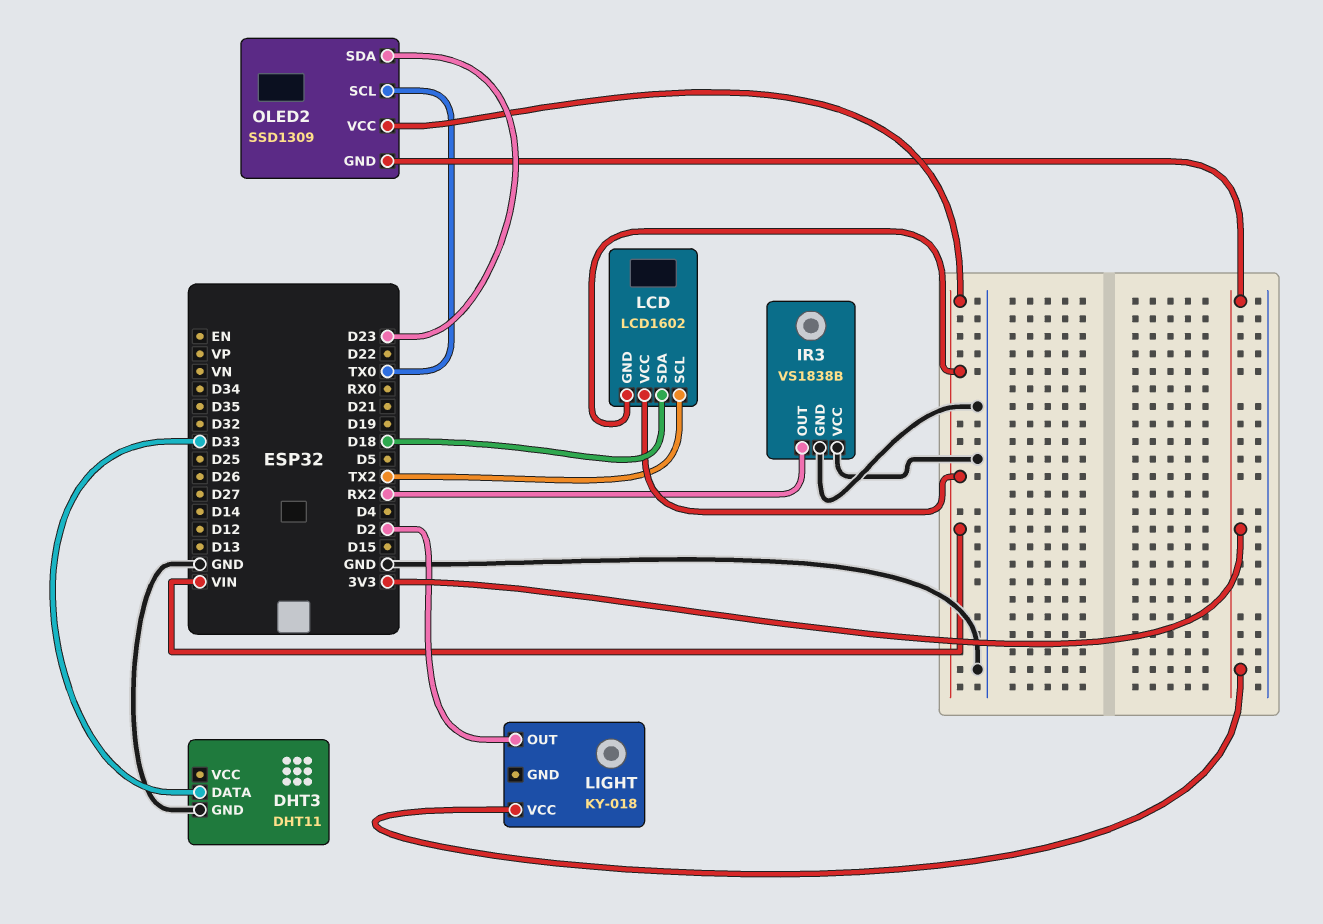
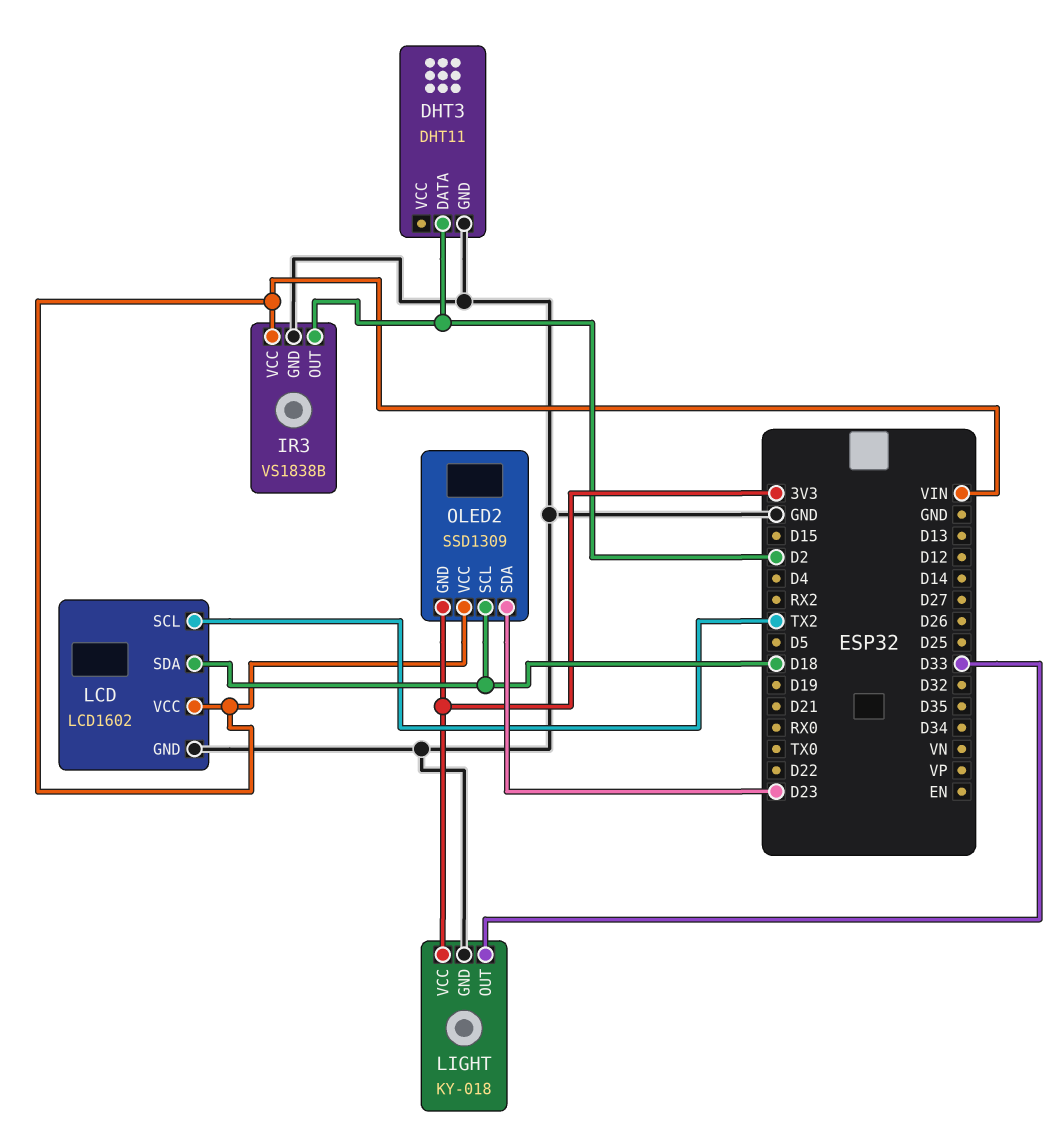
DHT3 pin DATA: D33 -> D2
IR3 pin OUT: RX2 -> D2
IR3 pin VCC: GND -> VIN
LCD pin GND: VIN -> GND
LIGHT pin GND: none -> GND
LIGHT pin OUT: D2 -> D33
OLED2 pin SCL: TX0 -> D18

